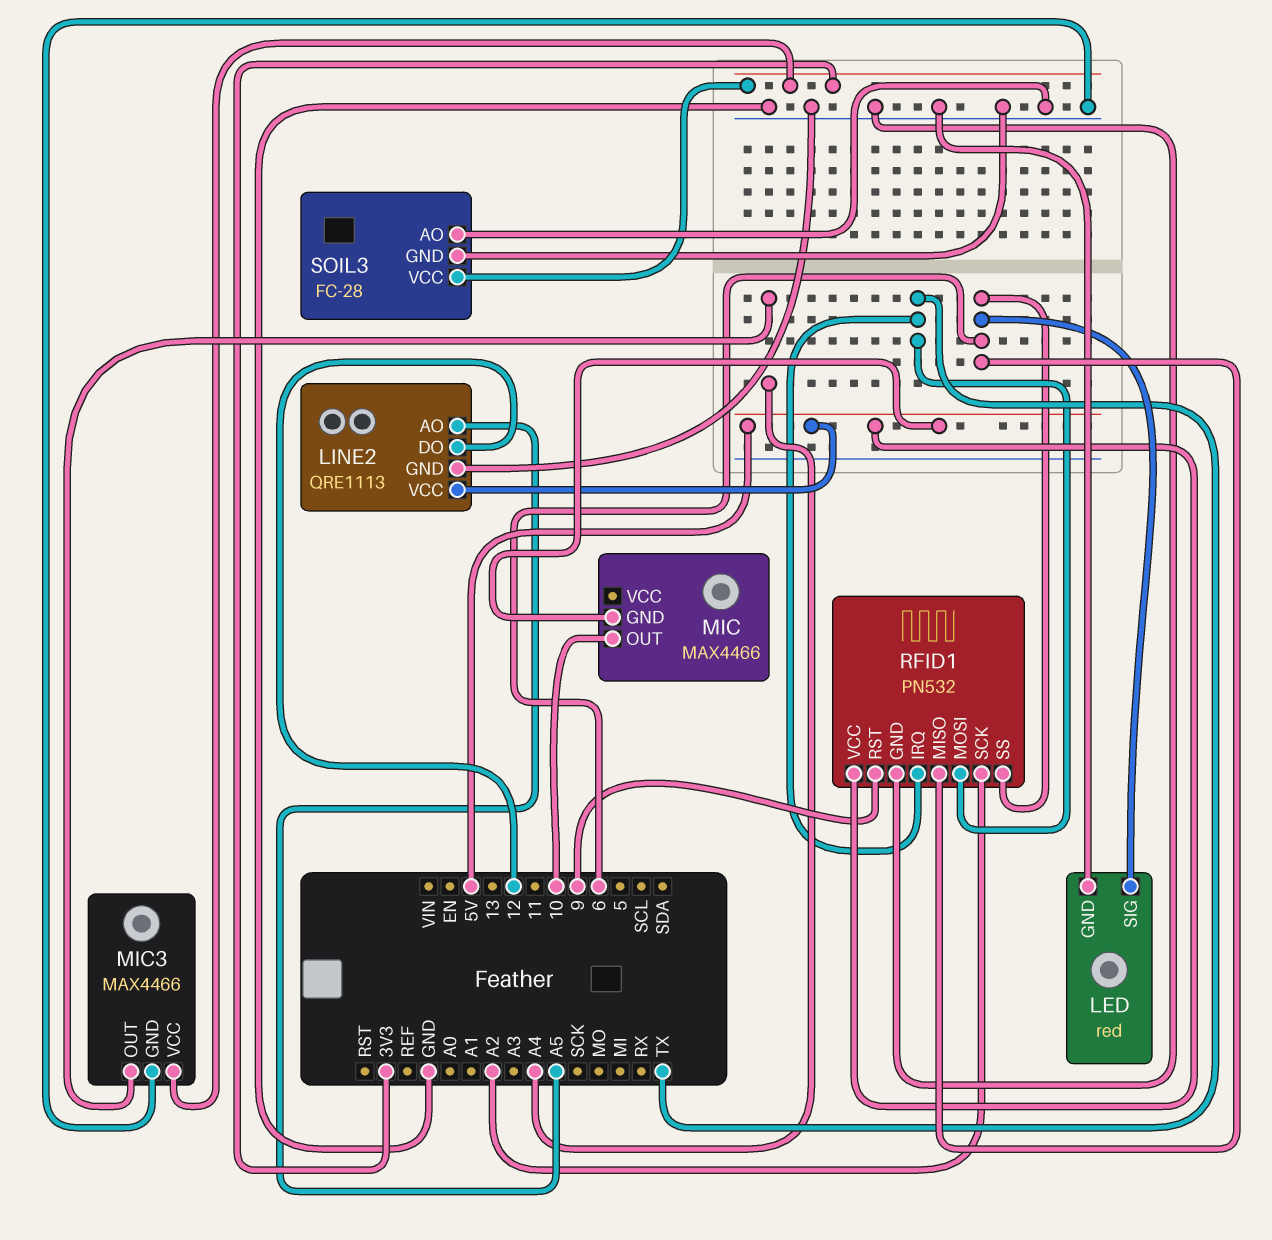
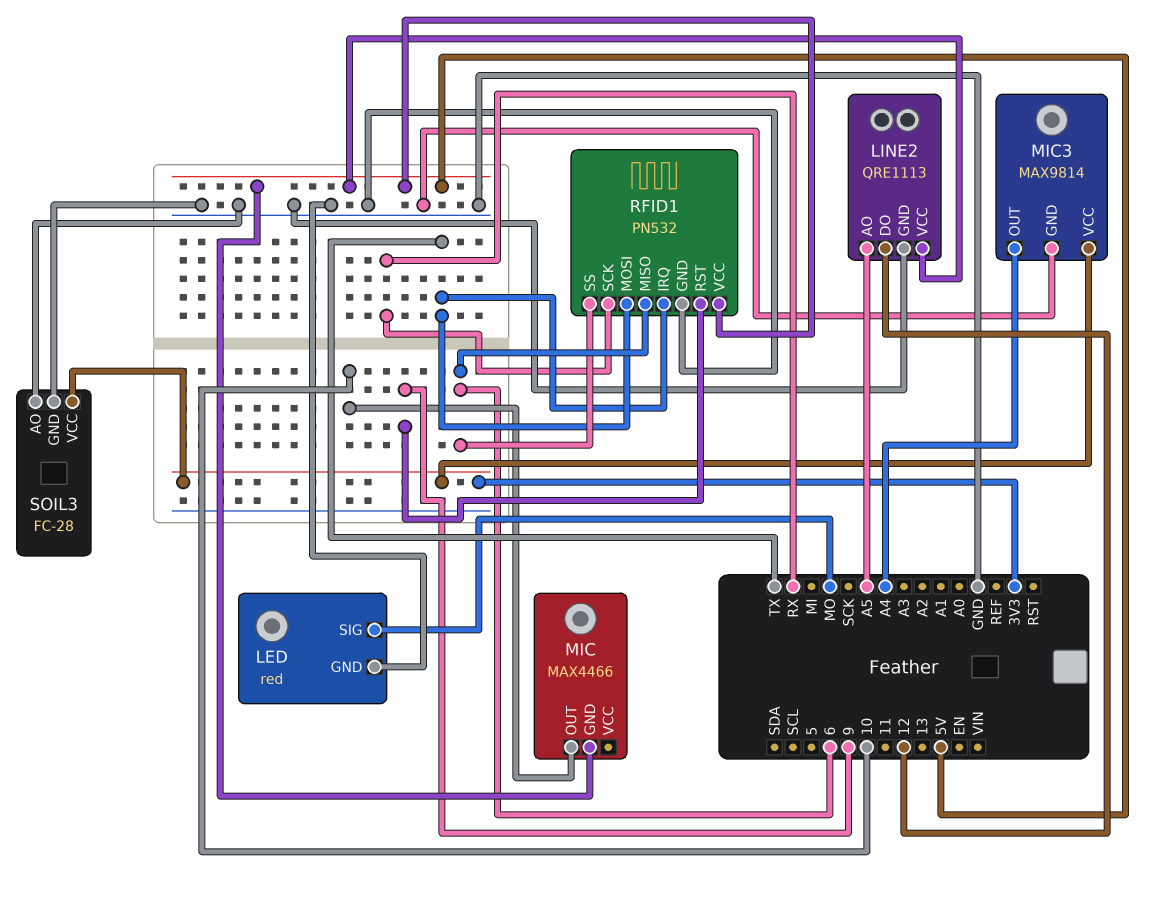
LED pin SIG: 6 -> MO
MIC3: MAX4466 -> MAX9814
RFID1 pin SCK: A2 -> RX

